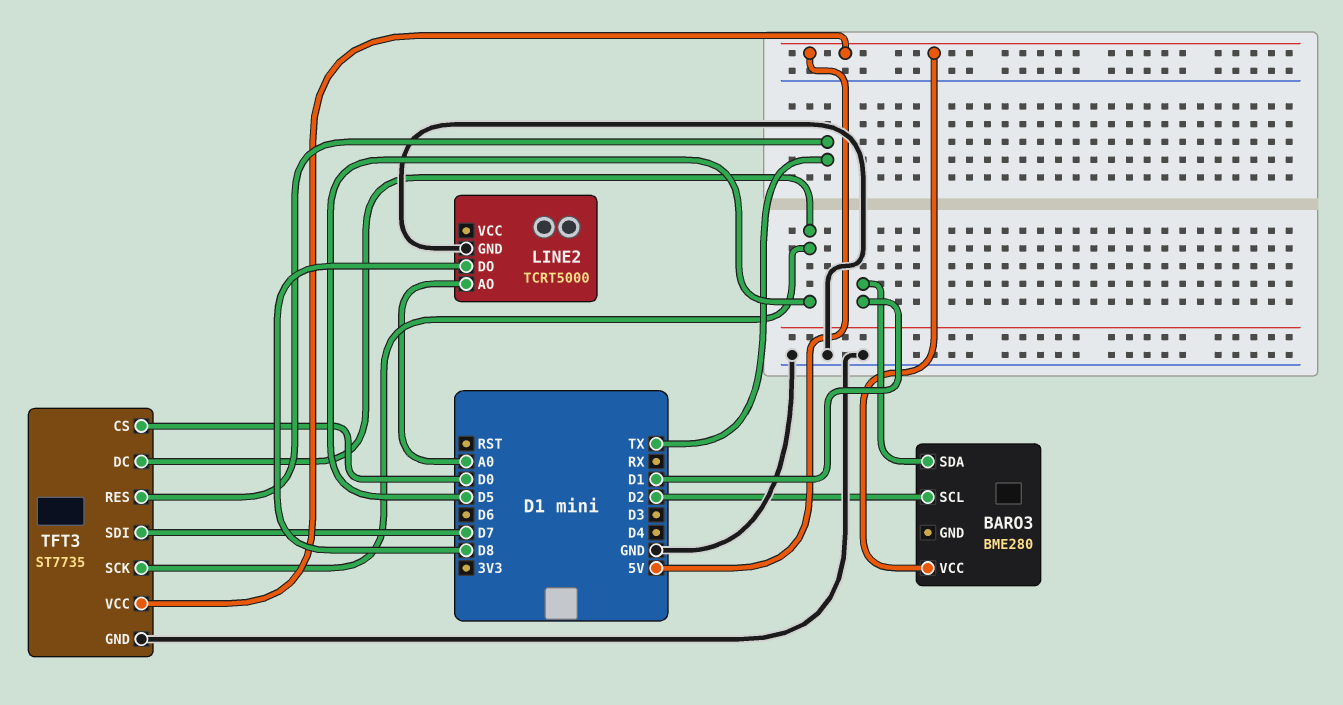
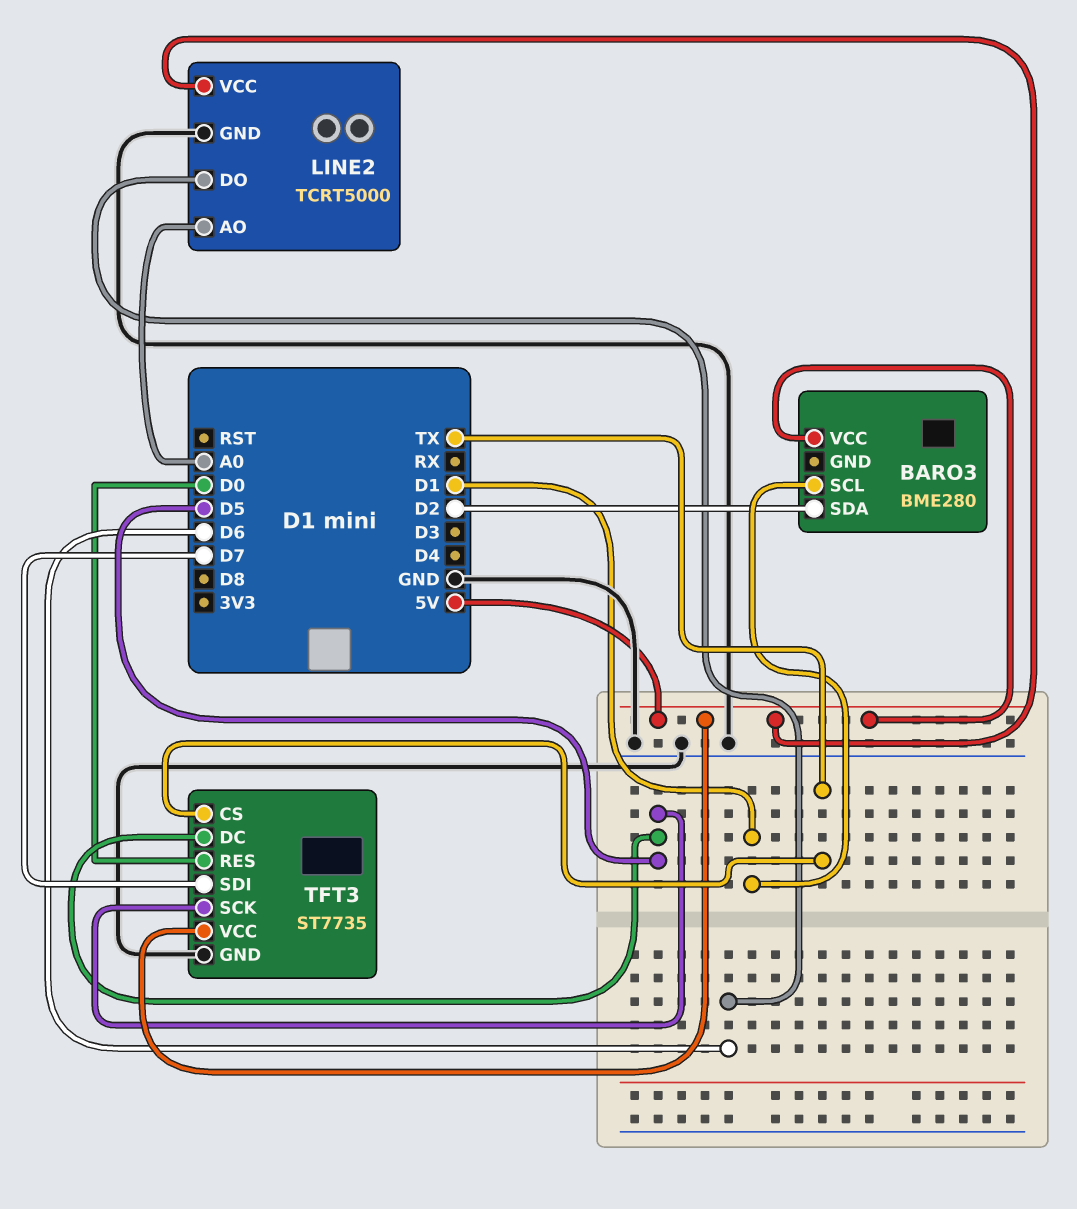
BARO3 pin SCL: D2 -> D1
BARO3 pin SDA: D1 -> D2
LINE2 pin DO: D8 -> D6
LINE2 pin VCC: none -> 5V
TFT3 pin CS: D0 -> TX
TFT3 pin RES: TX -> D0

